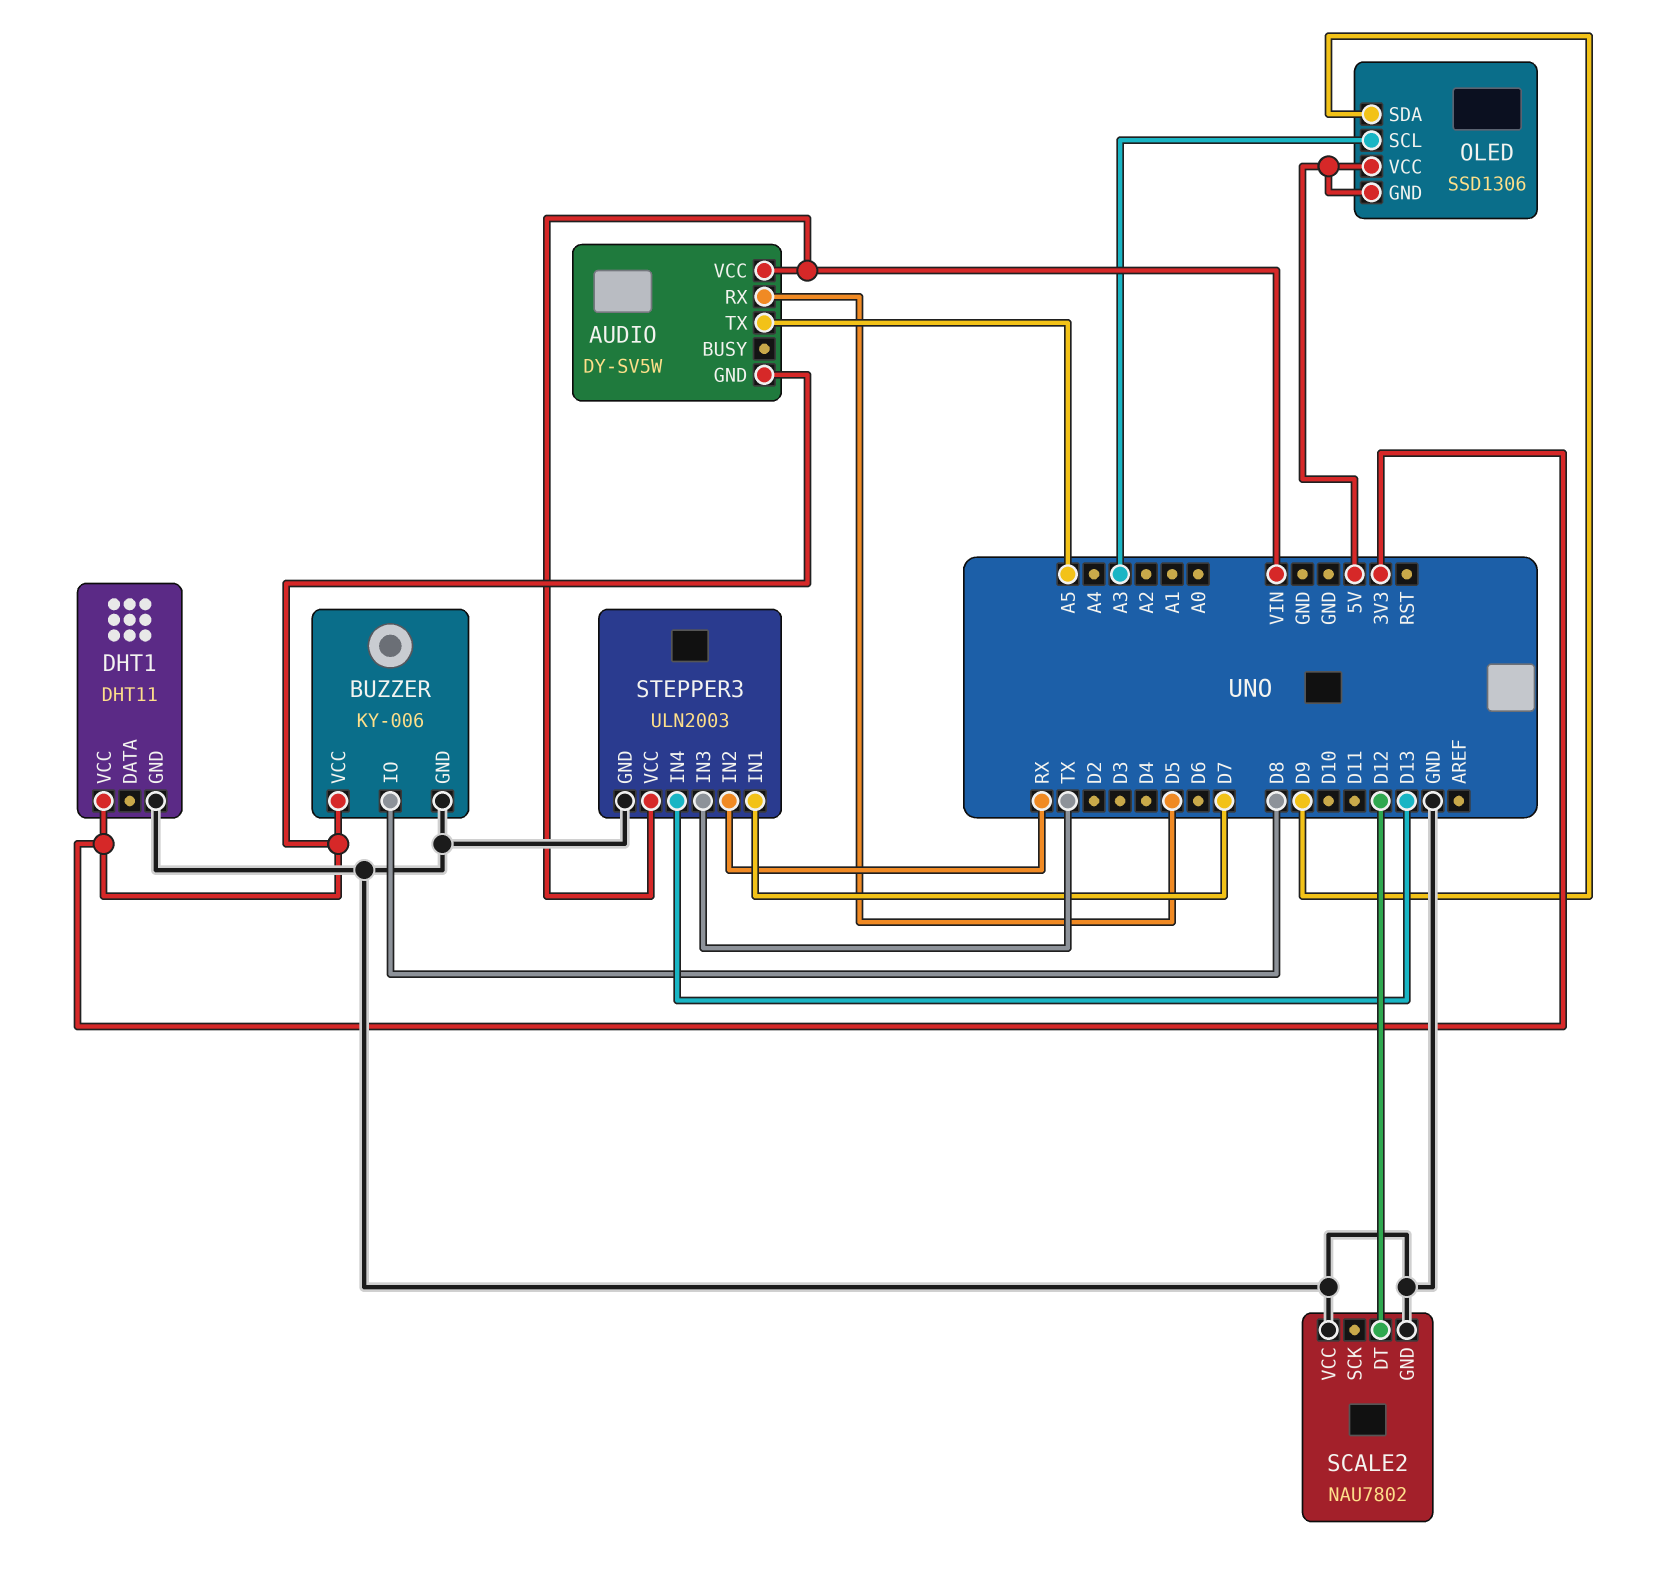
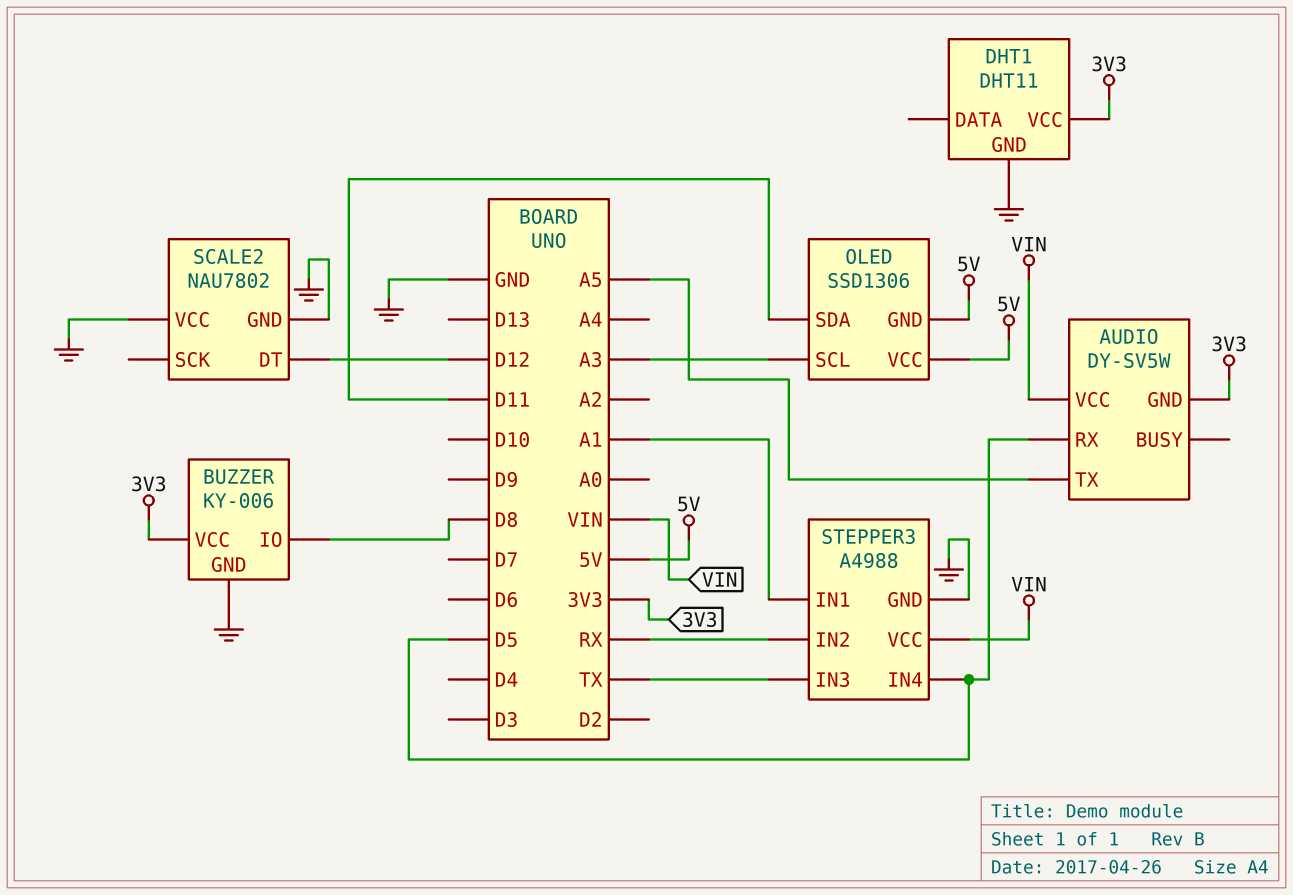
OLED pin SDA: D9 -> D11
STEPPER3: ULN2003 -> A4988
STEPPER3 pin IN1: D7 -> A1
STEPPER3 pin IN4: D13 -> D5

